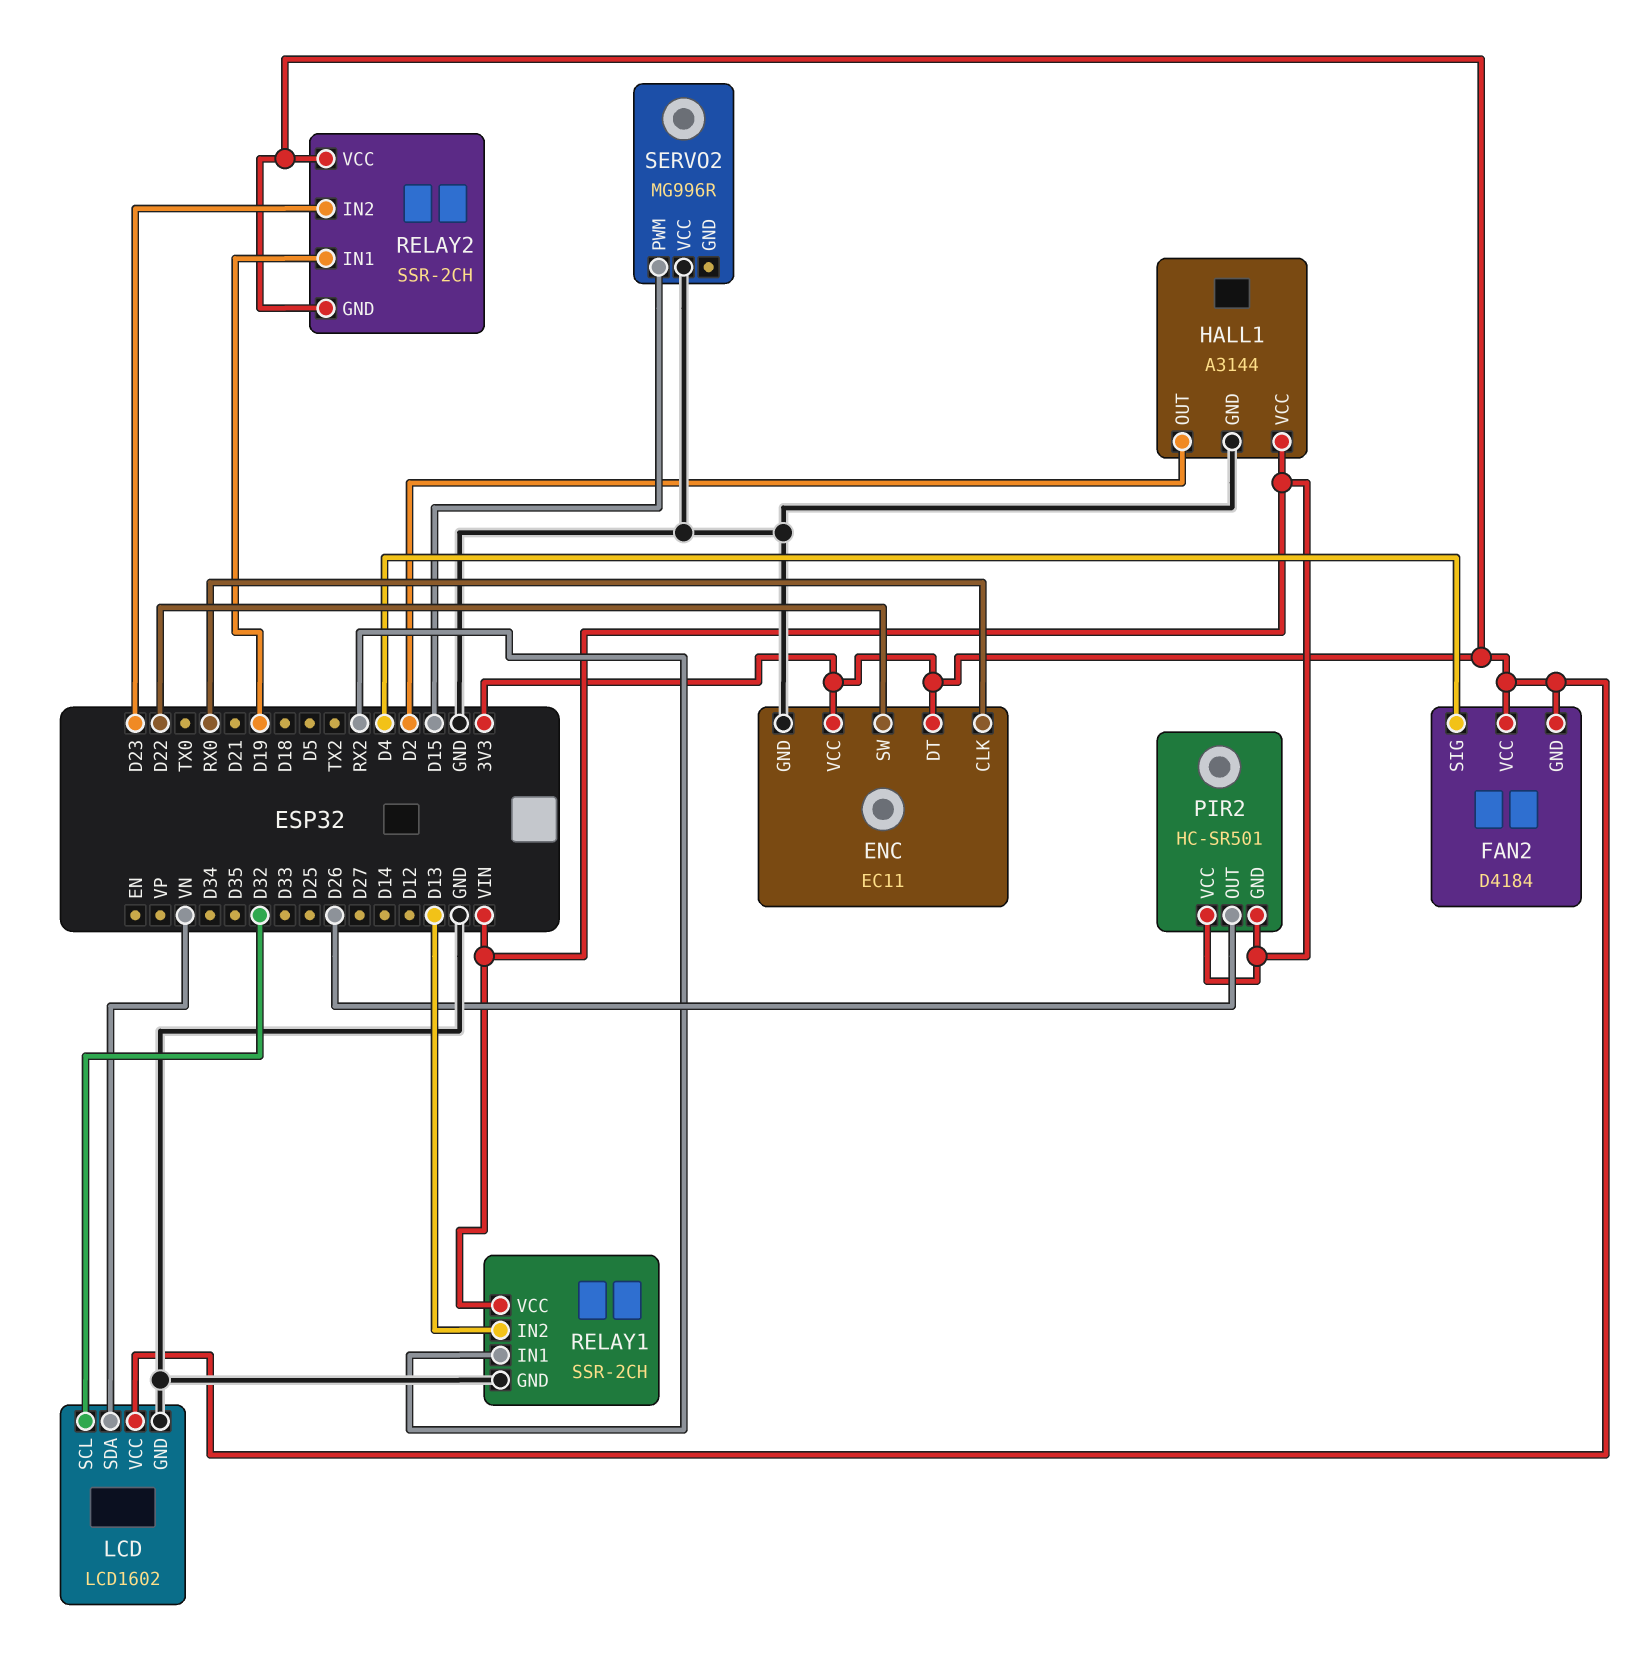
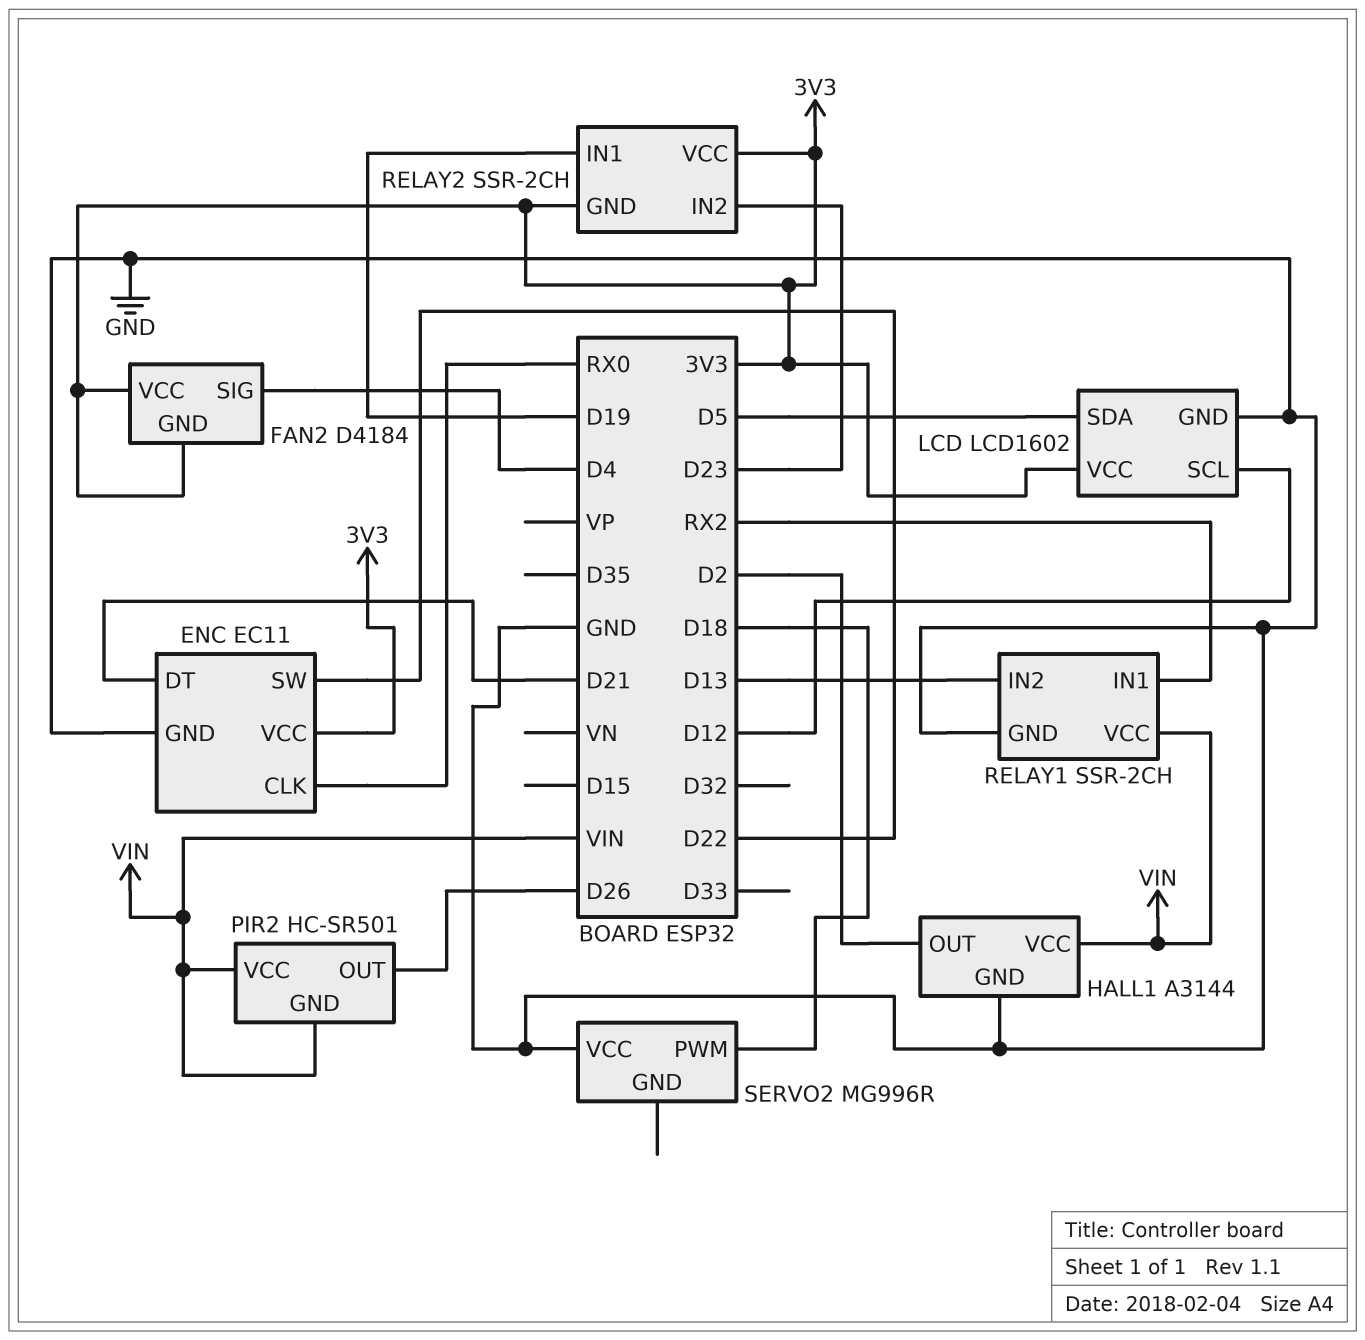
ENC pin DT: 3V3 -> D21
LCD pin SCL: D32 -> D12
LCD pin SDA: VN -> D5
SERVO2 pin PWM: D15 -> D18

